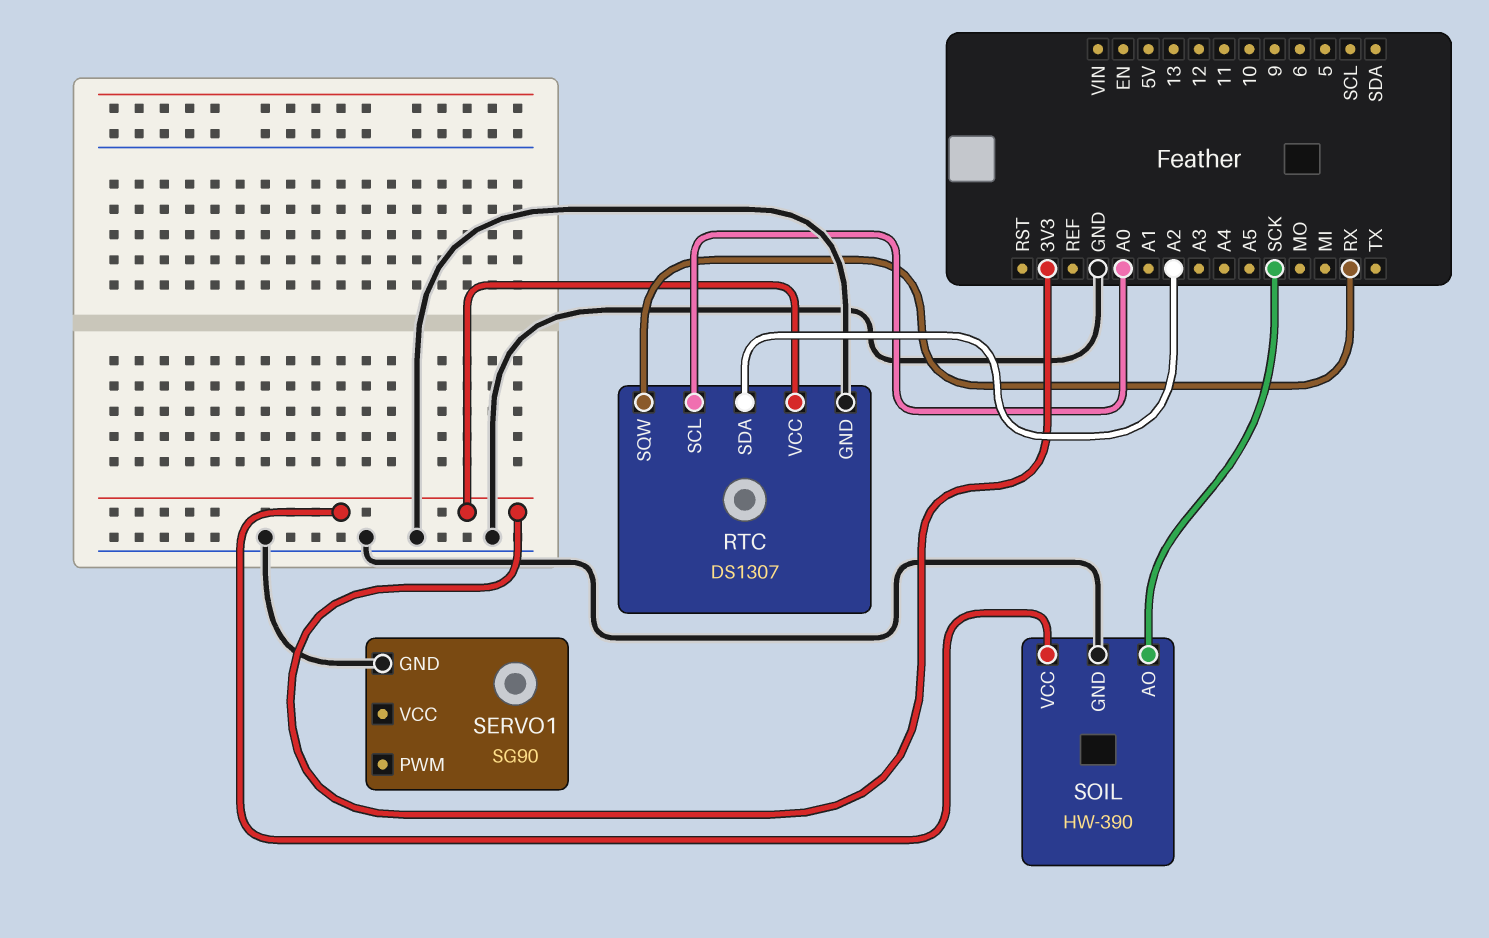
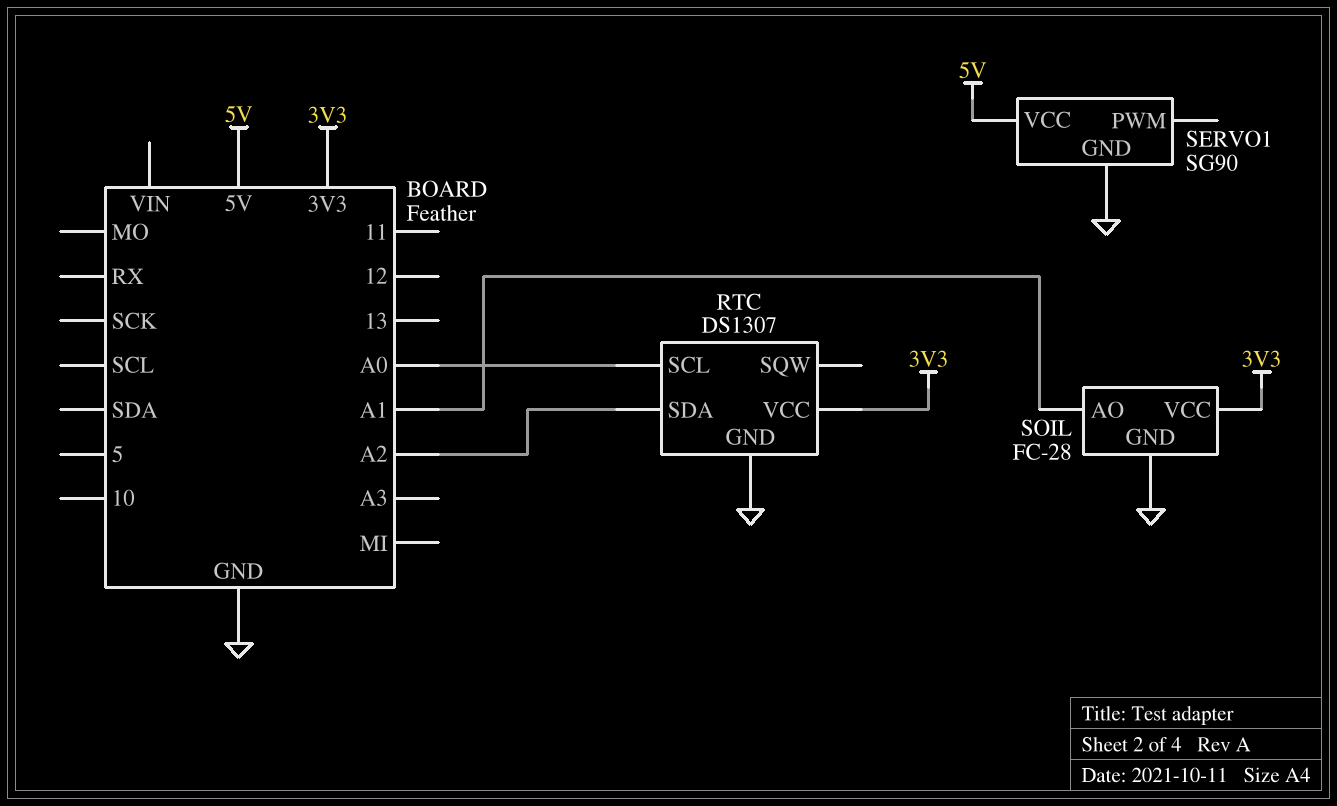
RTC pin SQW: RX -> none
SERVO1 pin VCC: none -> 5V
SOIL: HW-390 -> FC-28
SOIL pin AO: SCK -> A1

